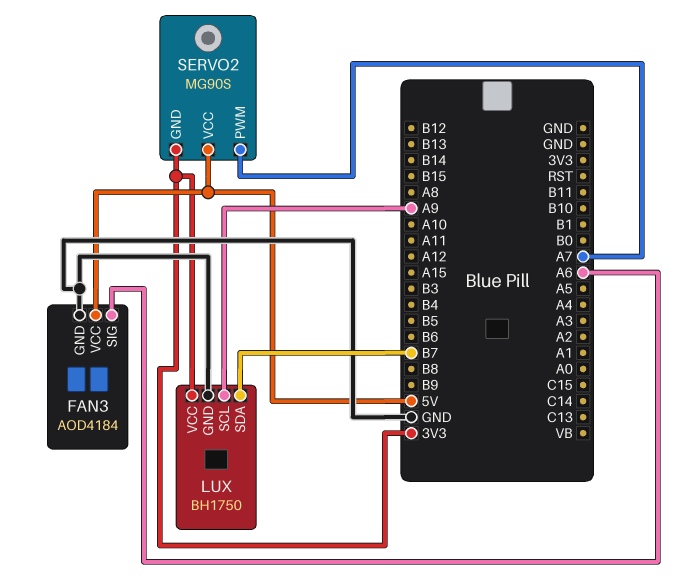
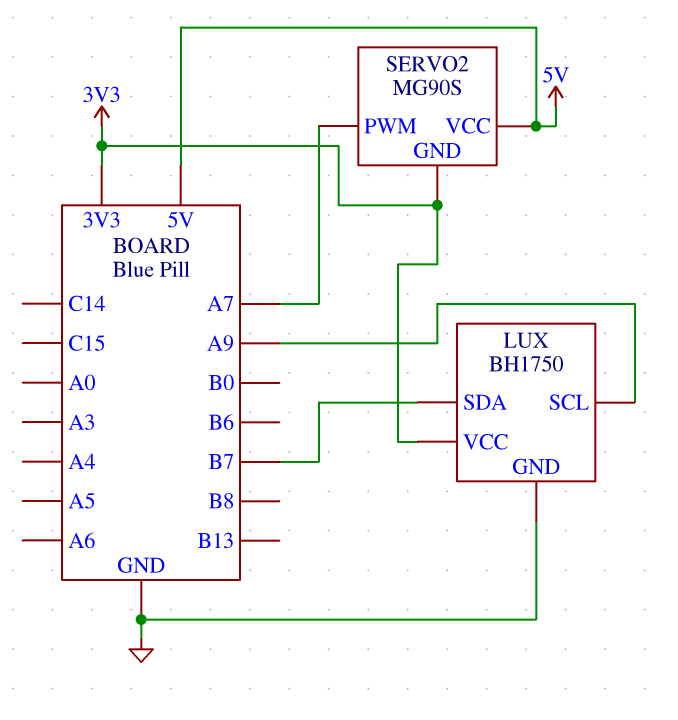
FAN3: AOD4184 -> none
FAN3 pin GND: GND -> none
FAN3 pin SIG: A6 -> none
FAN3 pin VCC: 5V -> none

